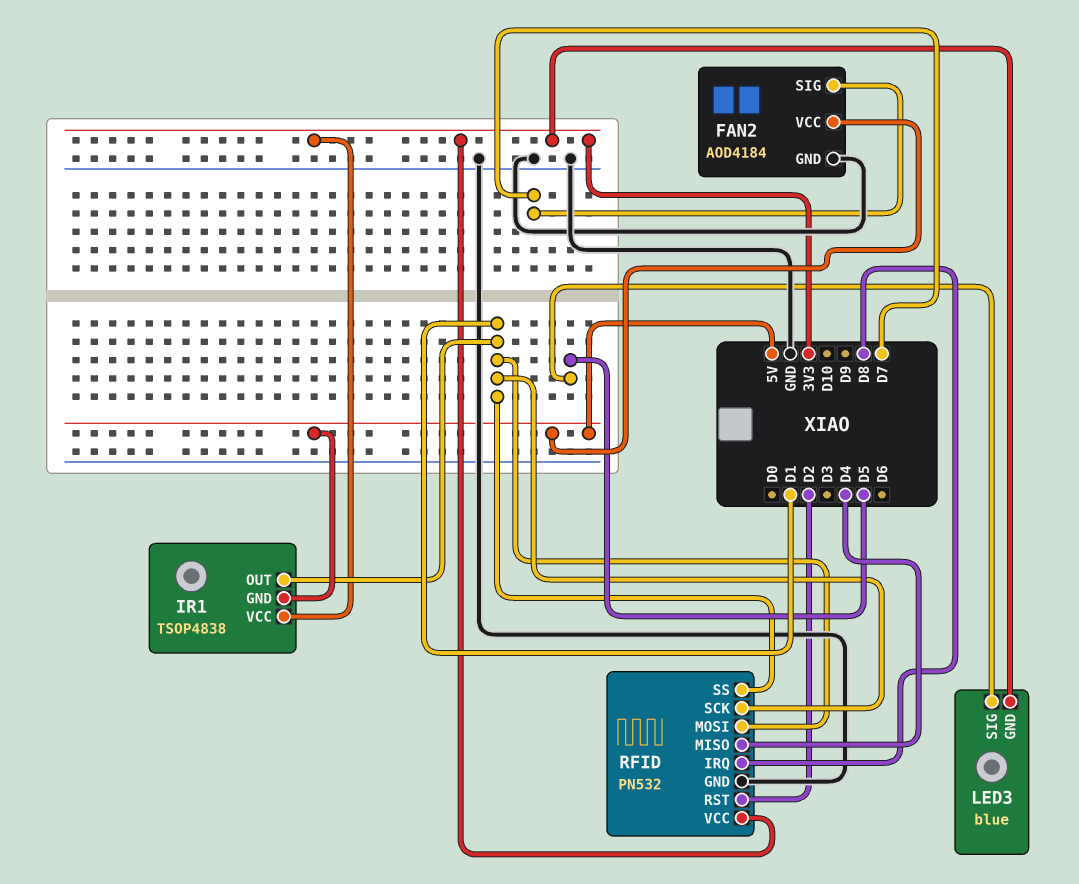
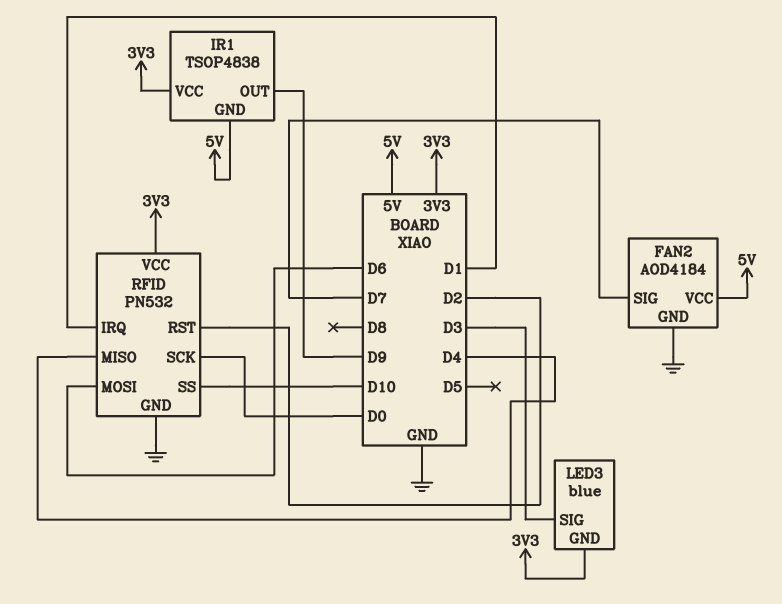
IR1 pin OUT: D1 -> D9
LED3 pin SIG: D5 -> D3
RFID pin IRQ: D8 -> D1
RFID pin MOSI: D1 -> D6
RFID pin SCK: D1 -> D0
RFID pin SS: D1 -> D10

